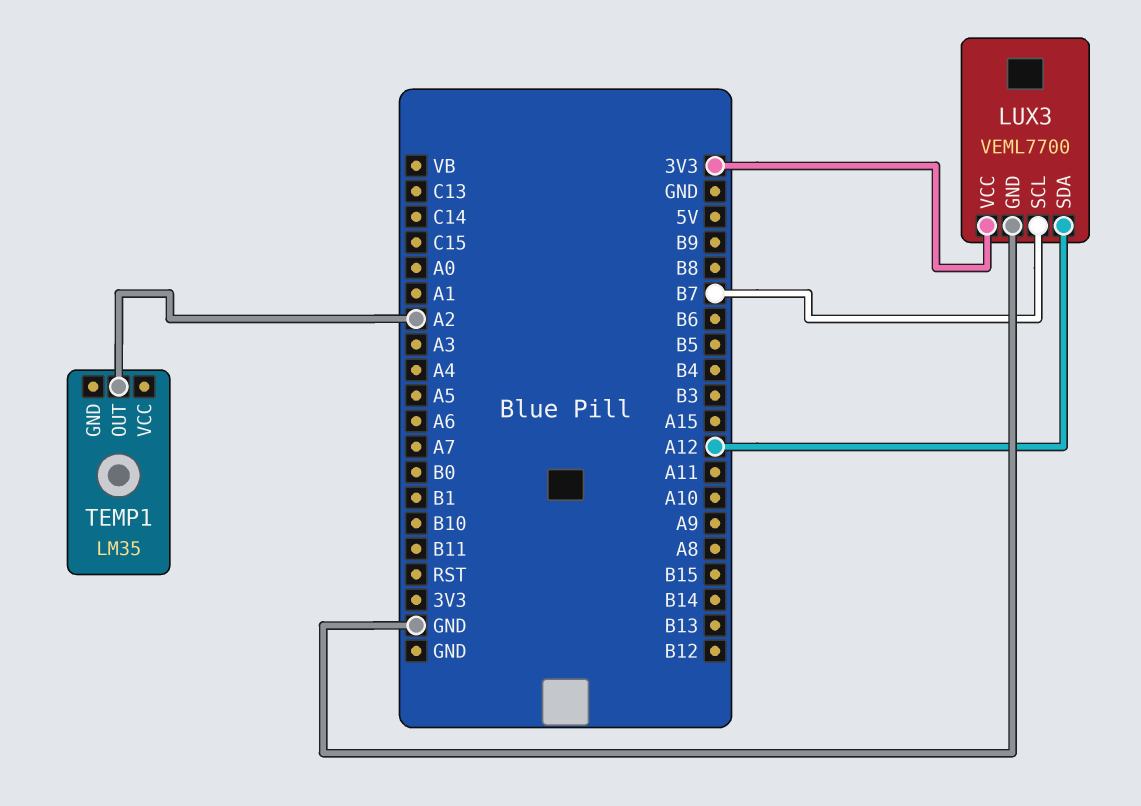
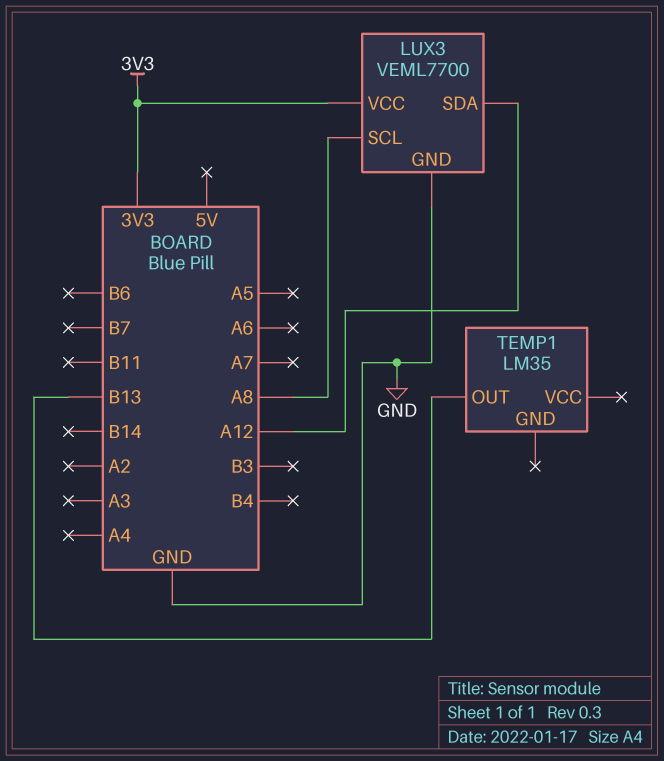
LUX3 pin SCL: B7 -> A8
TEMP1 pin OUT: A2 -> B13

